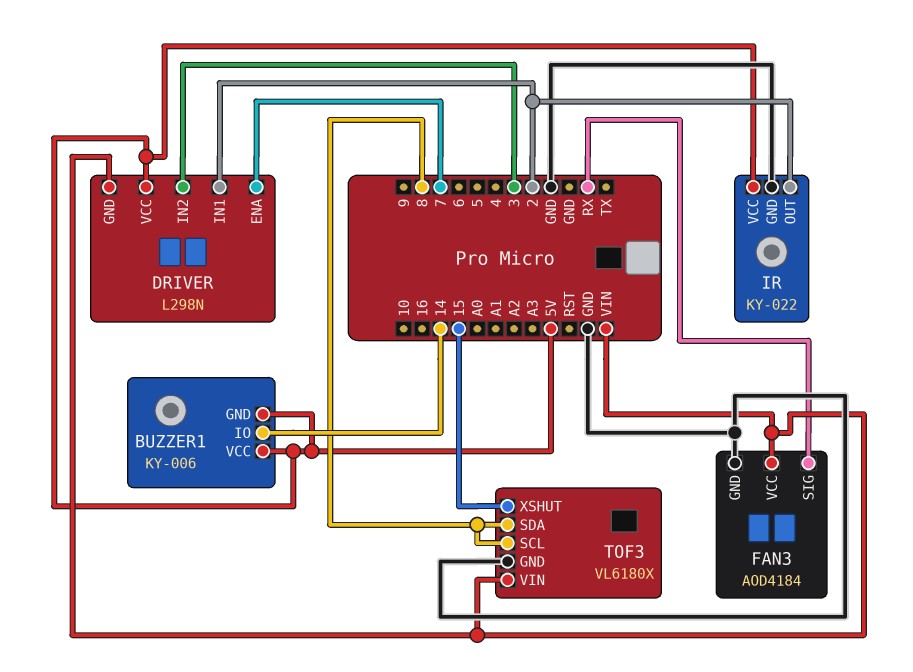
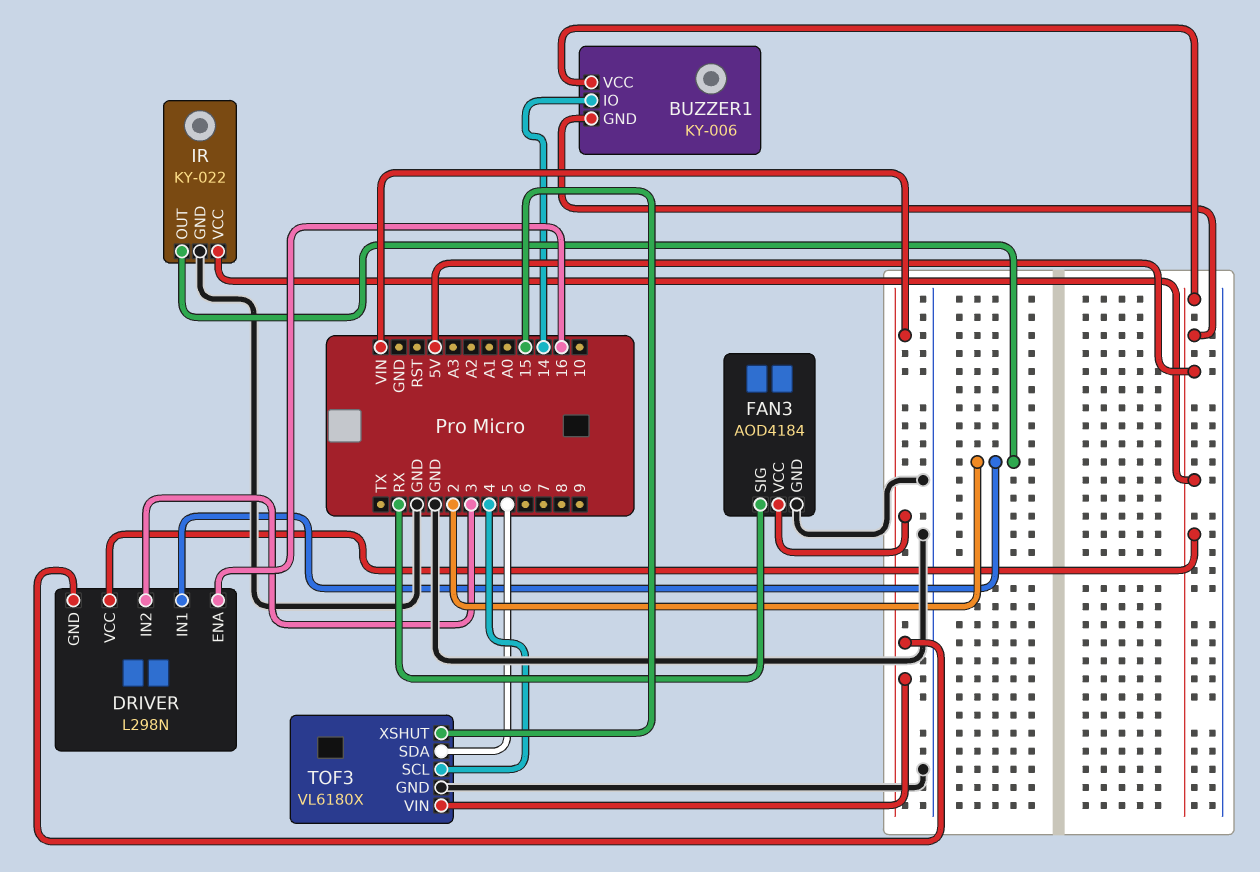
DRIVER pin ENA: 7 -> 16
TOF3 pin SCL: 8 -> 4
TOF3 pin SDA: 8 -> 5

